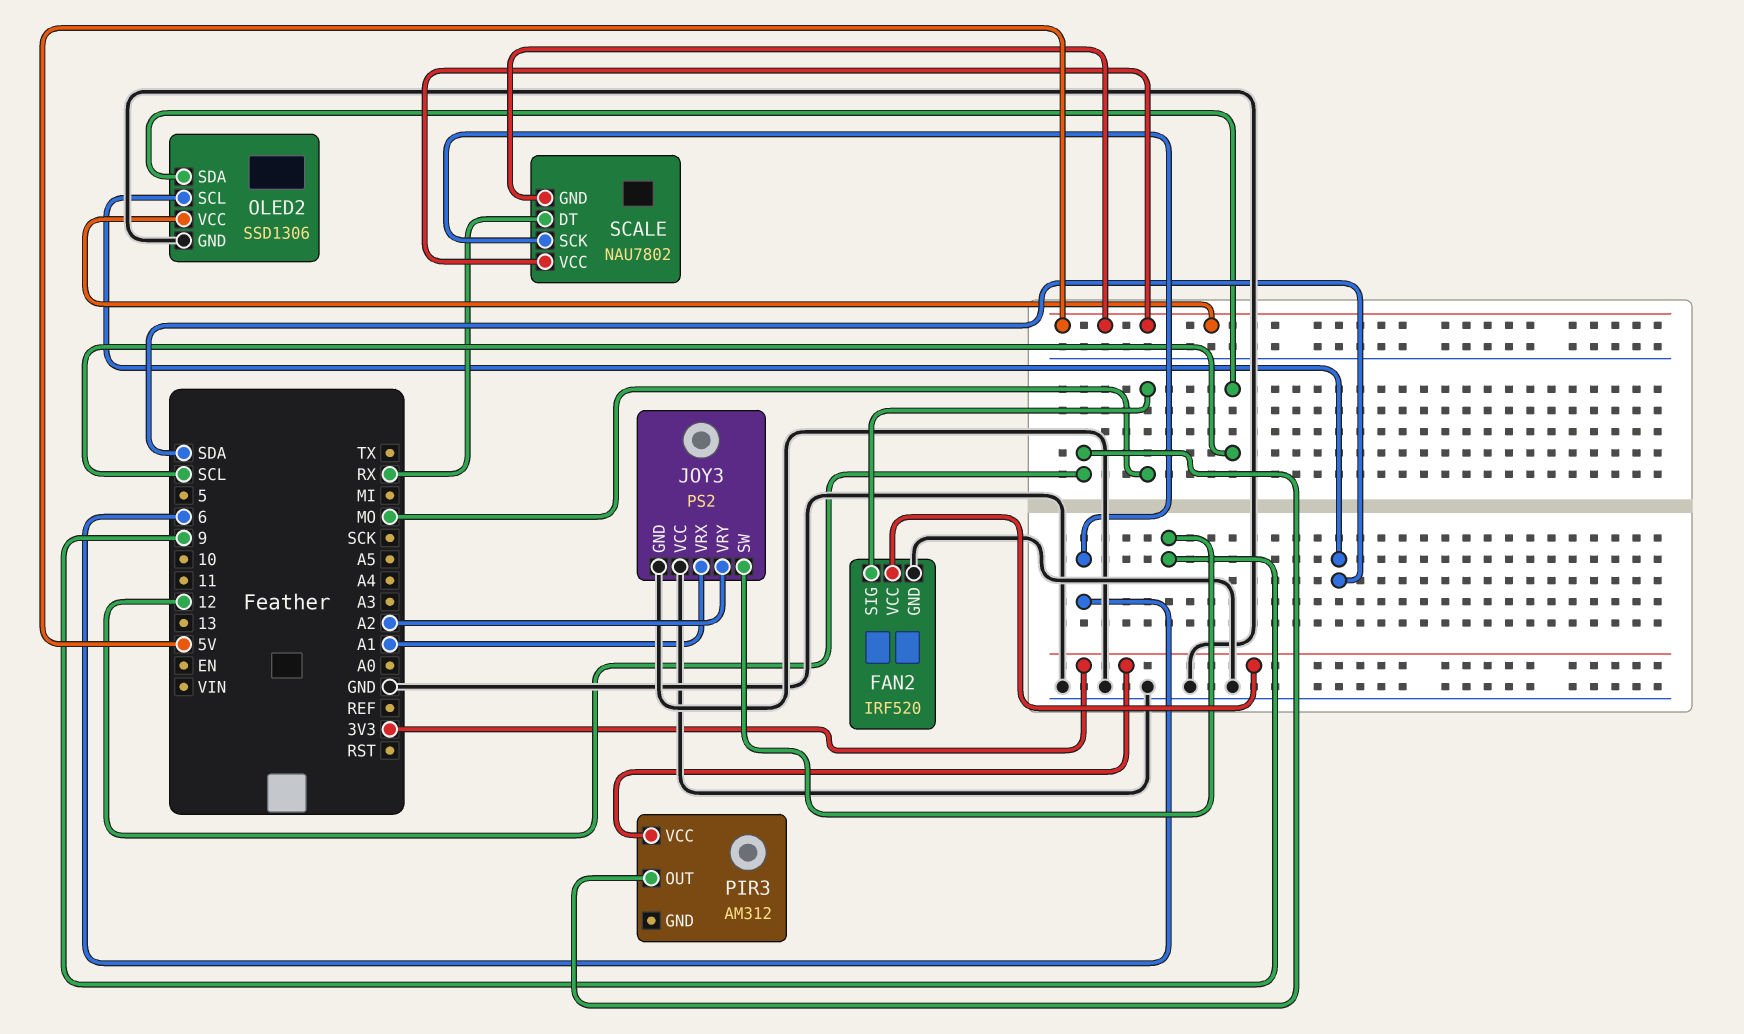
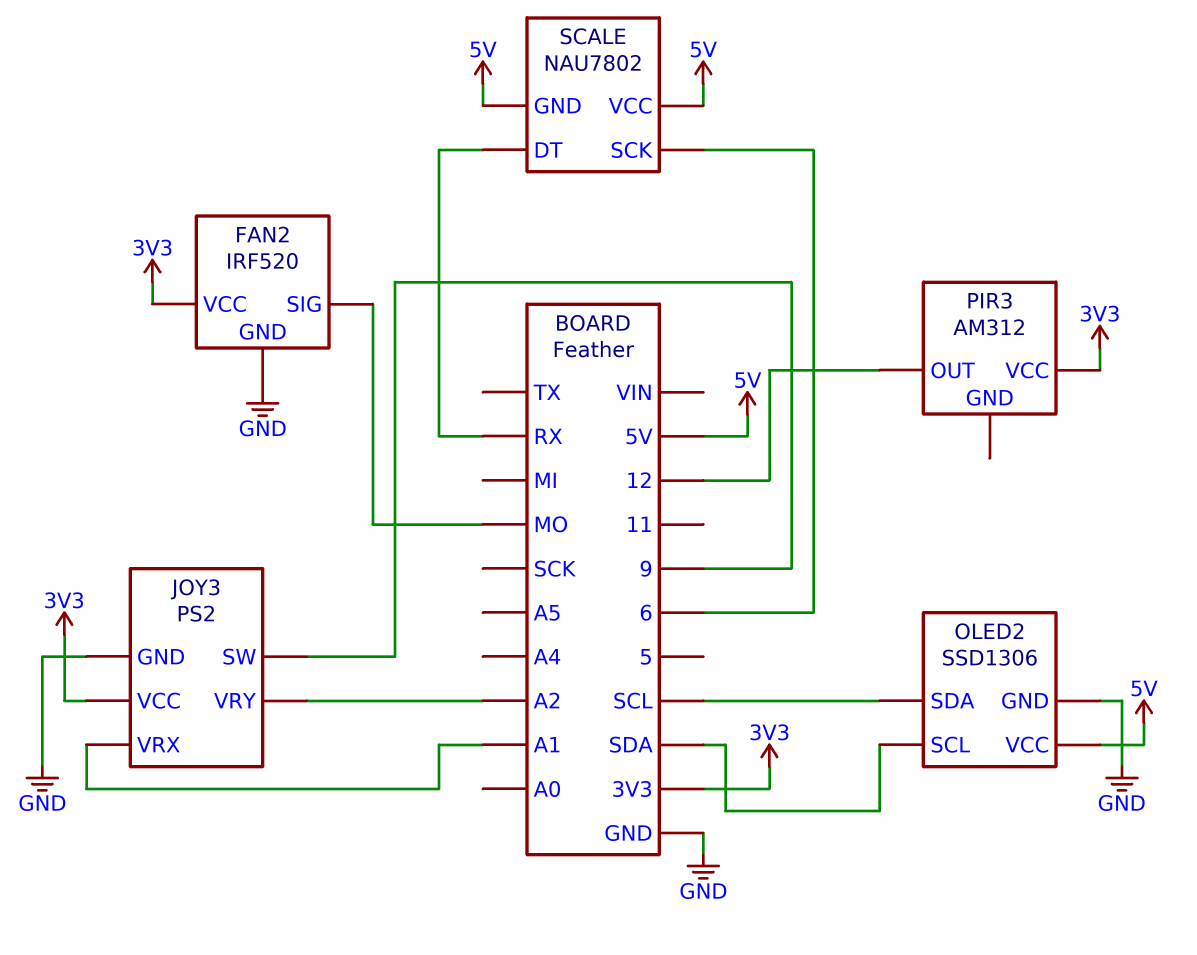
JOY3 pin VCC: GND -> 3V3

